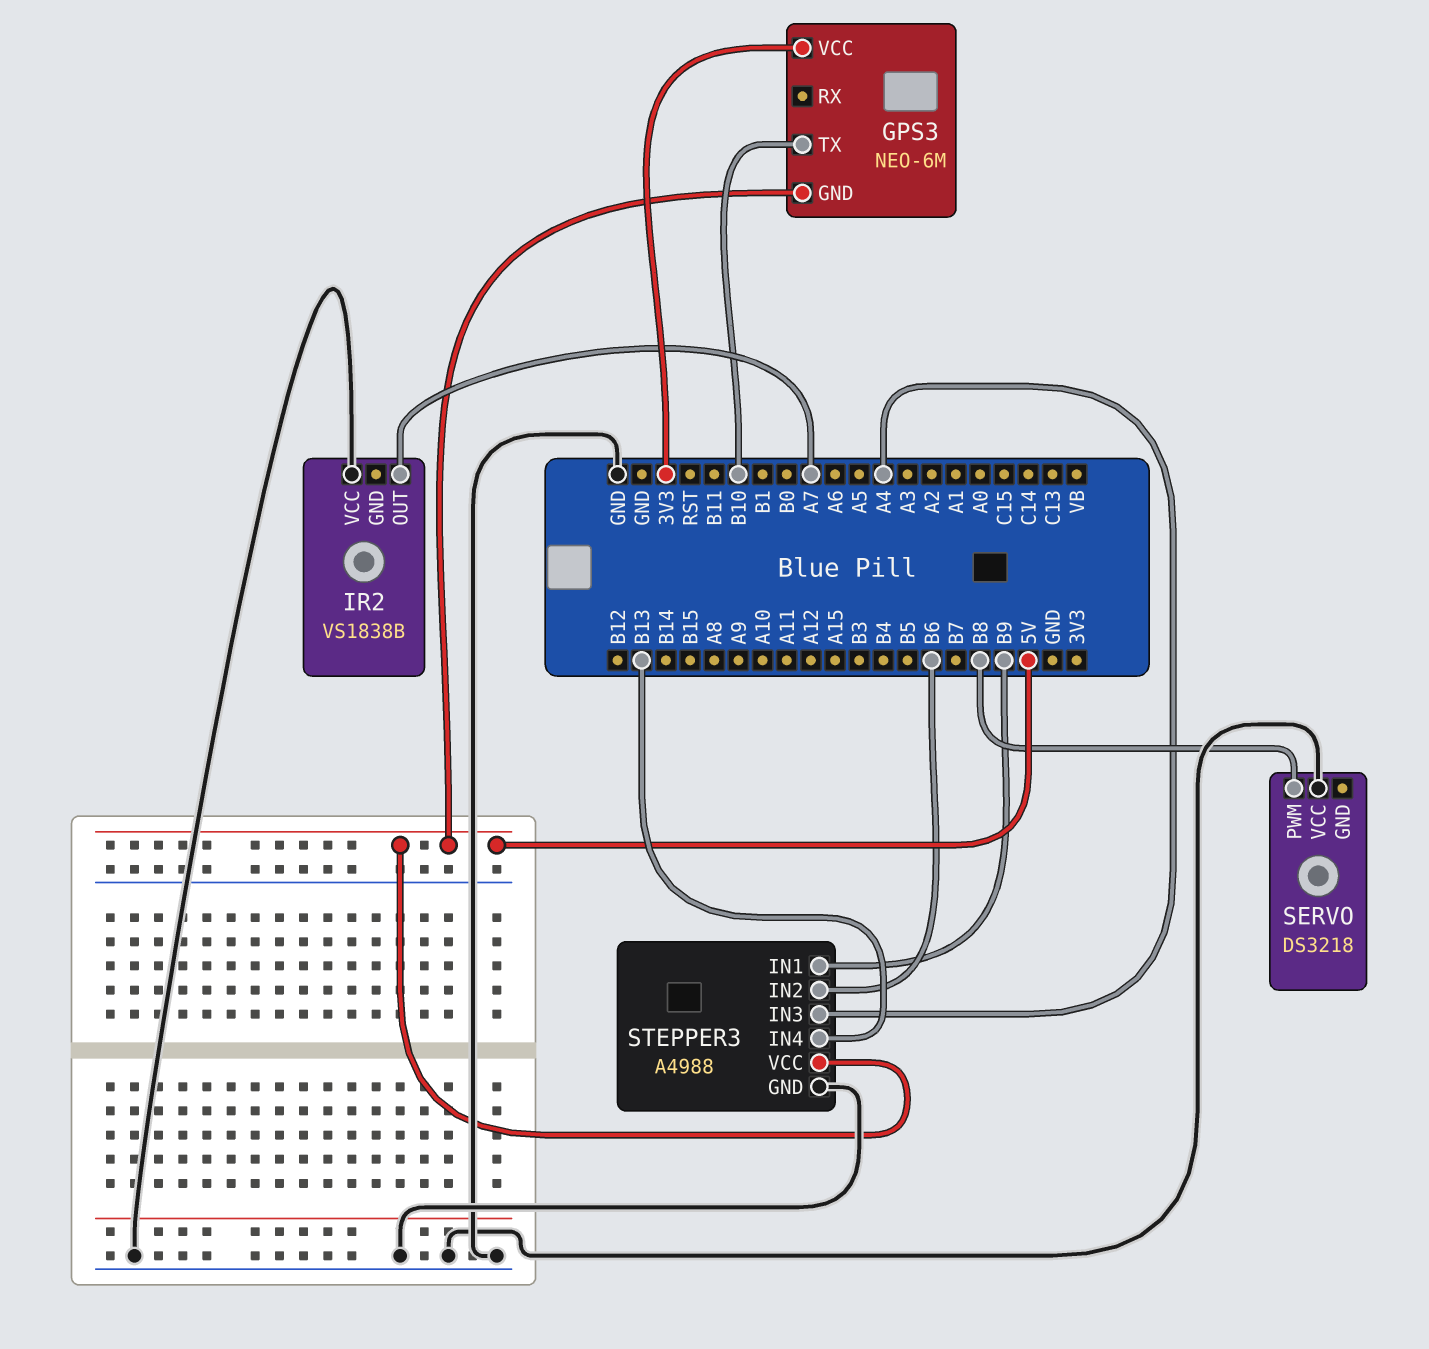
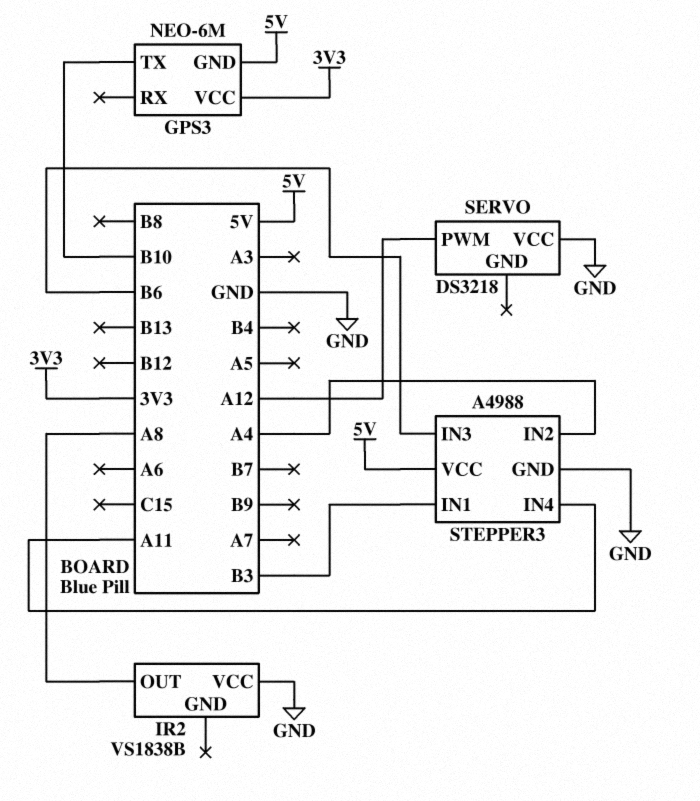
IR2 pin OUT: A7 -> A8
SERVO pin PWM: B8 -> A12
STEPPER3 pin IN1: B9 -> B3
STEPPER3 pin IN2: B6 -> A4
STEPPER3 pin IN3: A4 -> B6
STEPPER3 pin IN4: B13 -> A11

